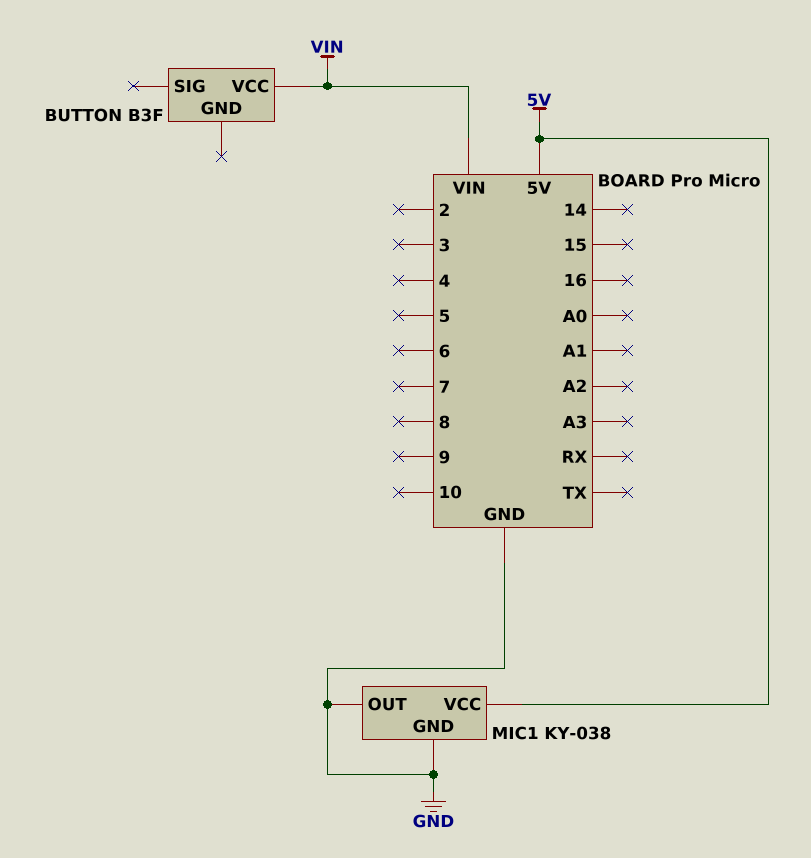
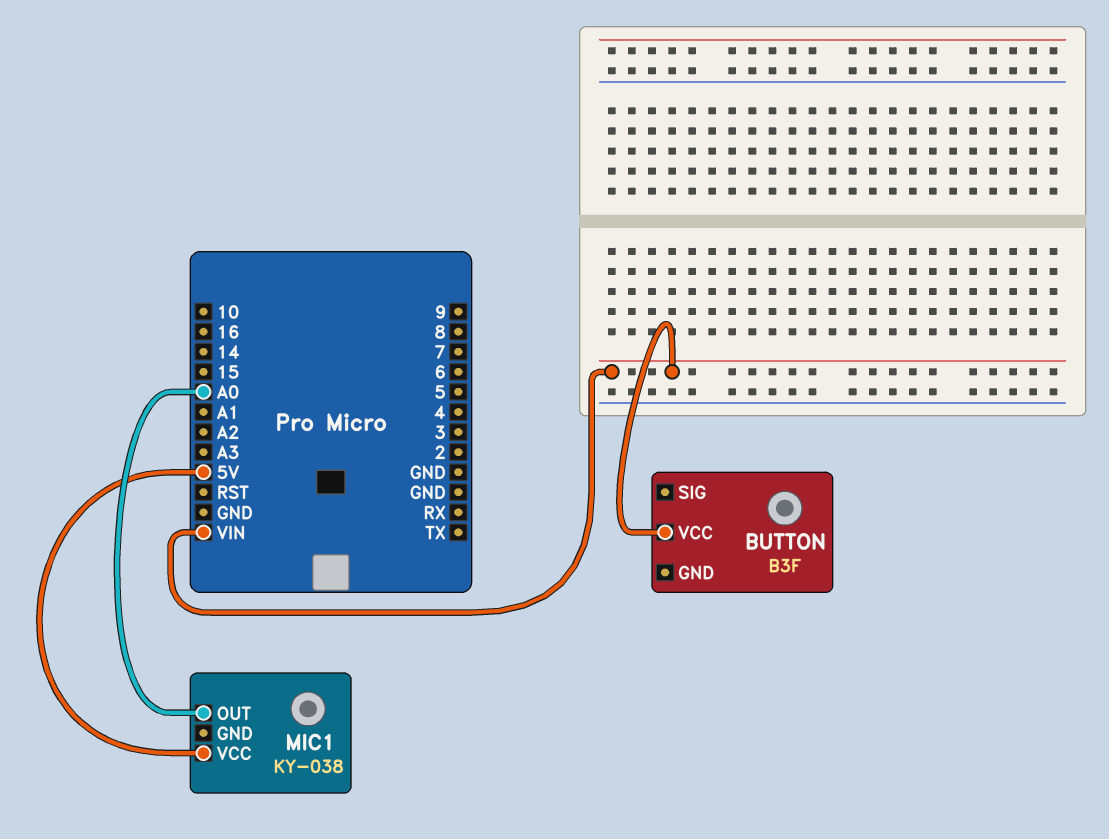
MIC1 pin GND: GND -> none
MIC1 pin OUT: GND -> A0

